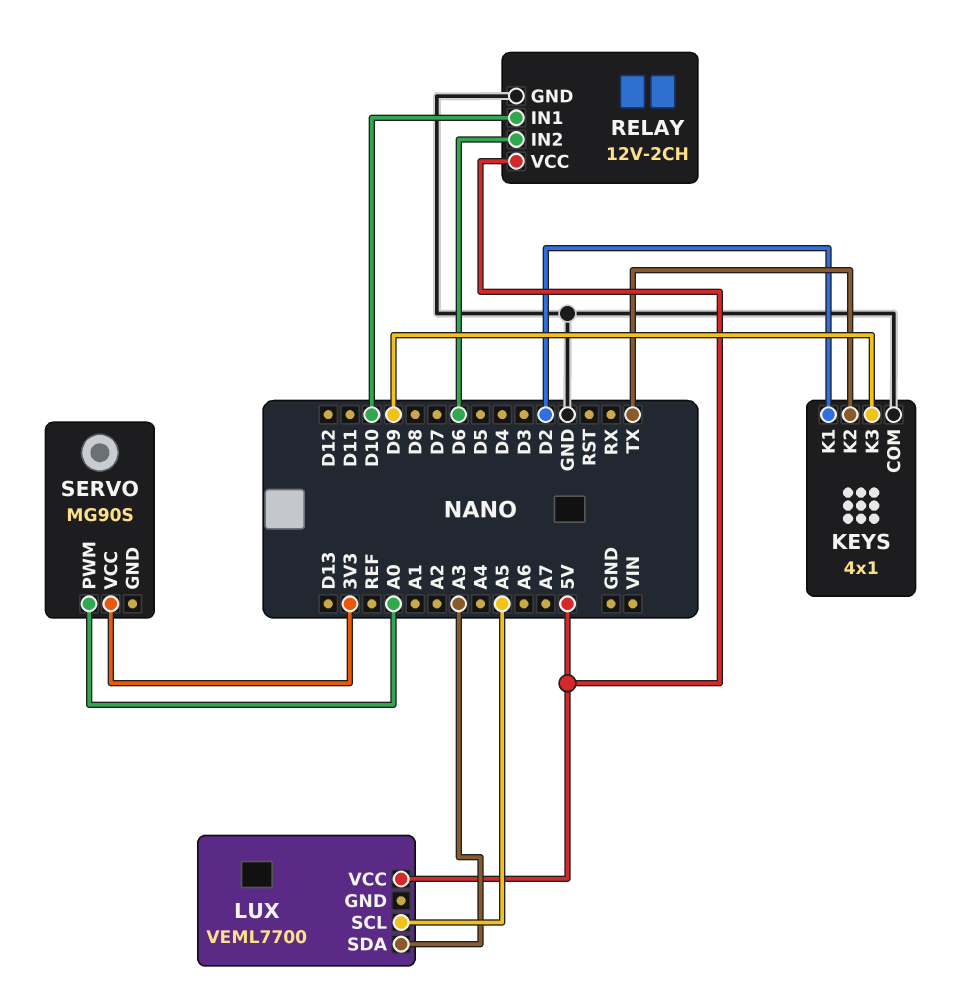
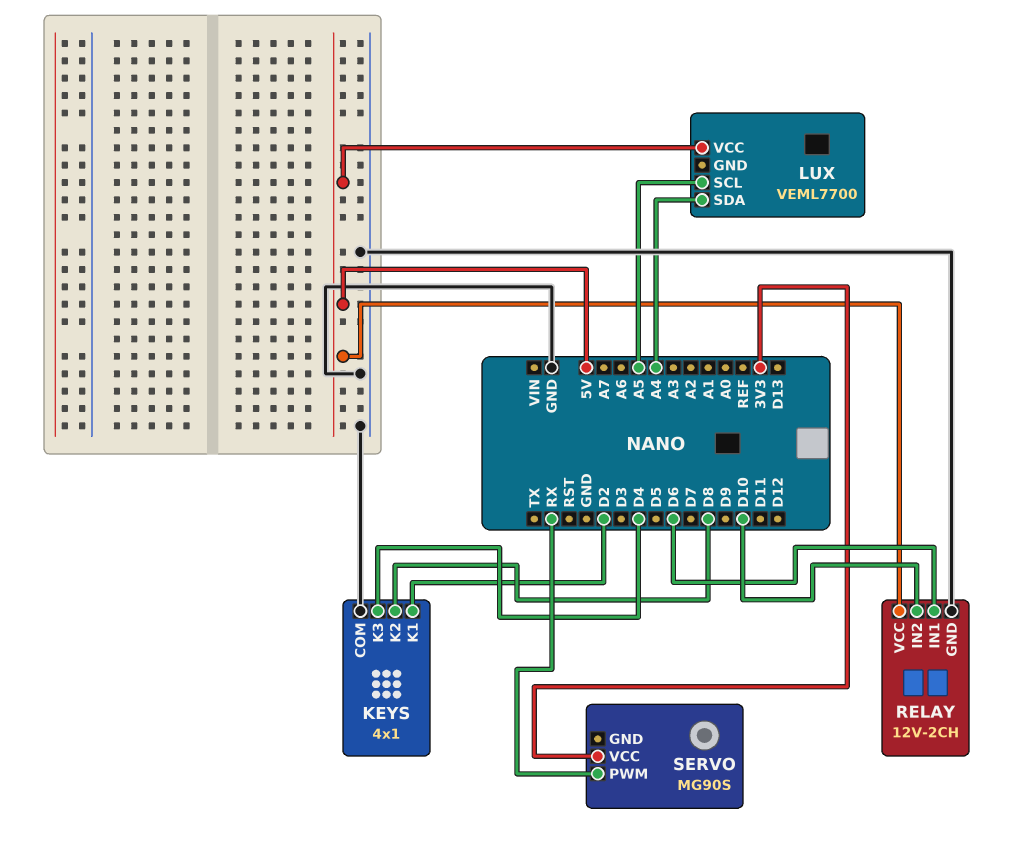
KEYS pin K2: TX -> D8
KEYS pin K3: D9 -> D4
LUX pin SDA: A3 -> A4
RELAY pin IN1: D10 -> D6
RELAY pin IN2: D6 -> D10
SERVO pin PWM: A0 -> RX

